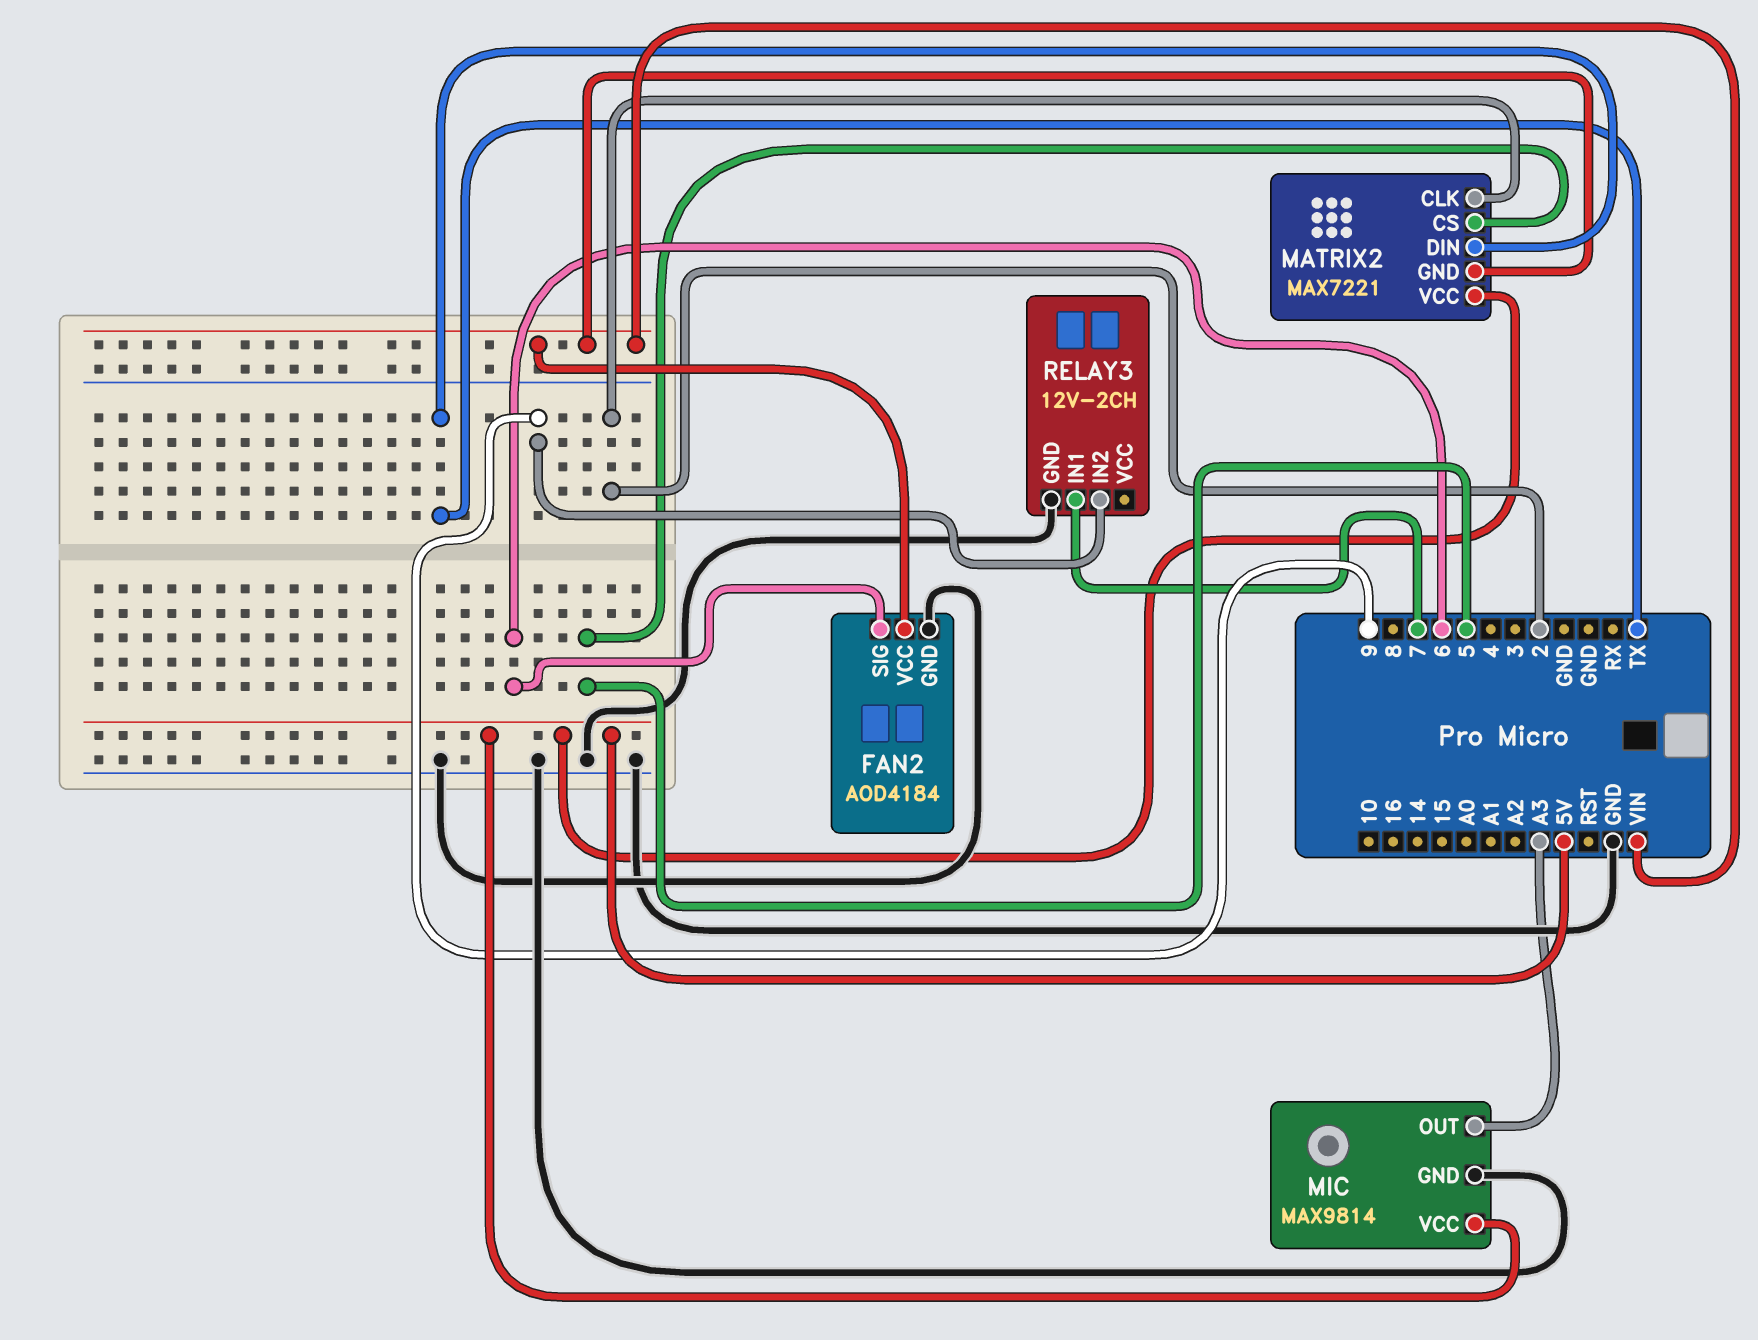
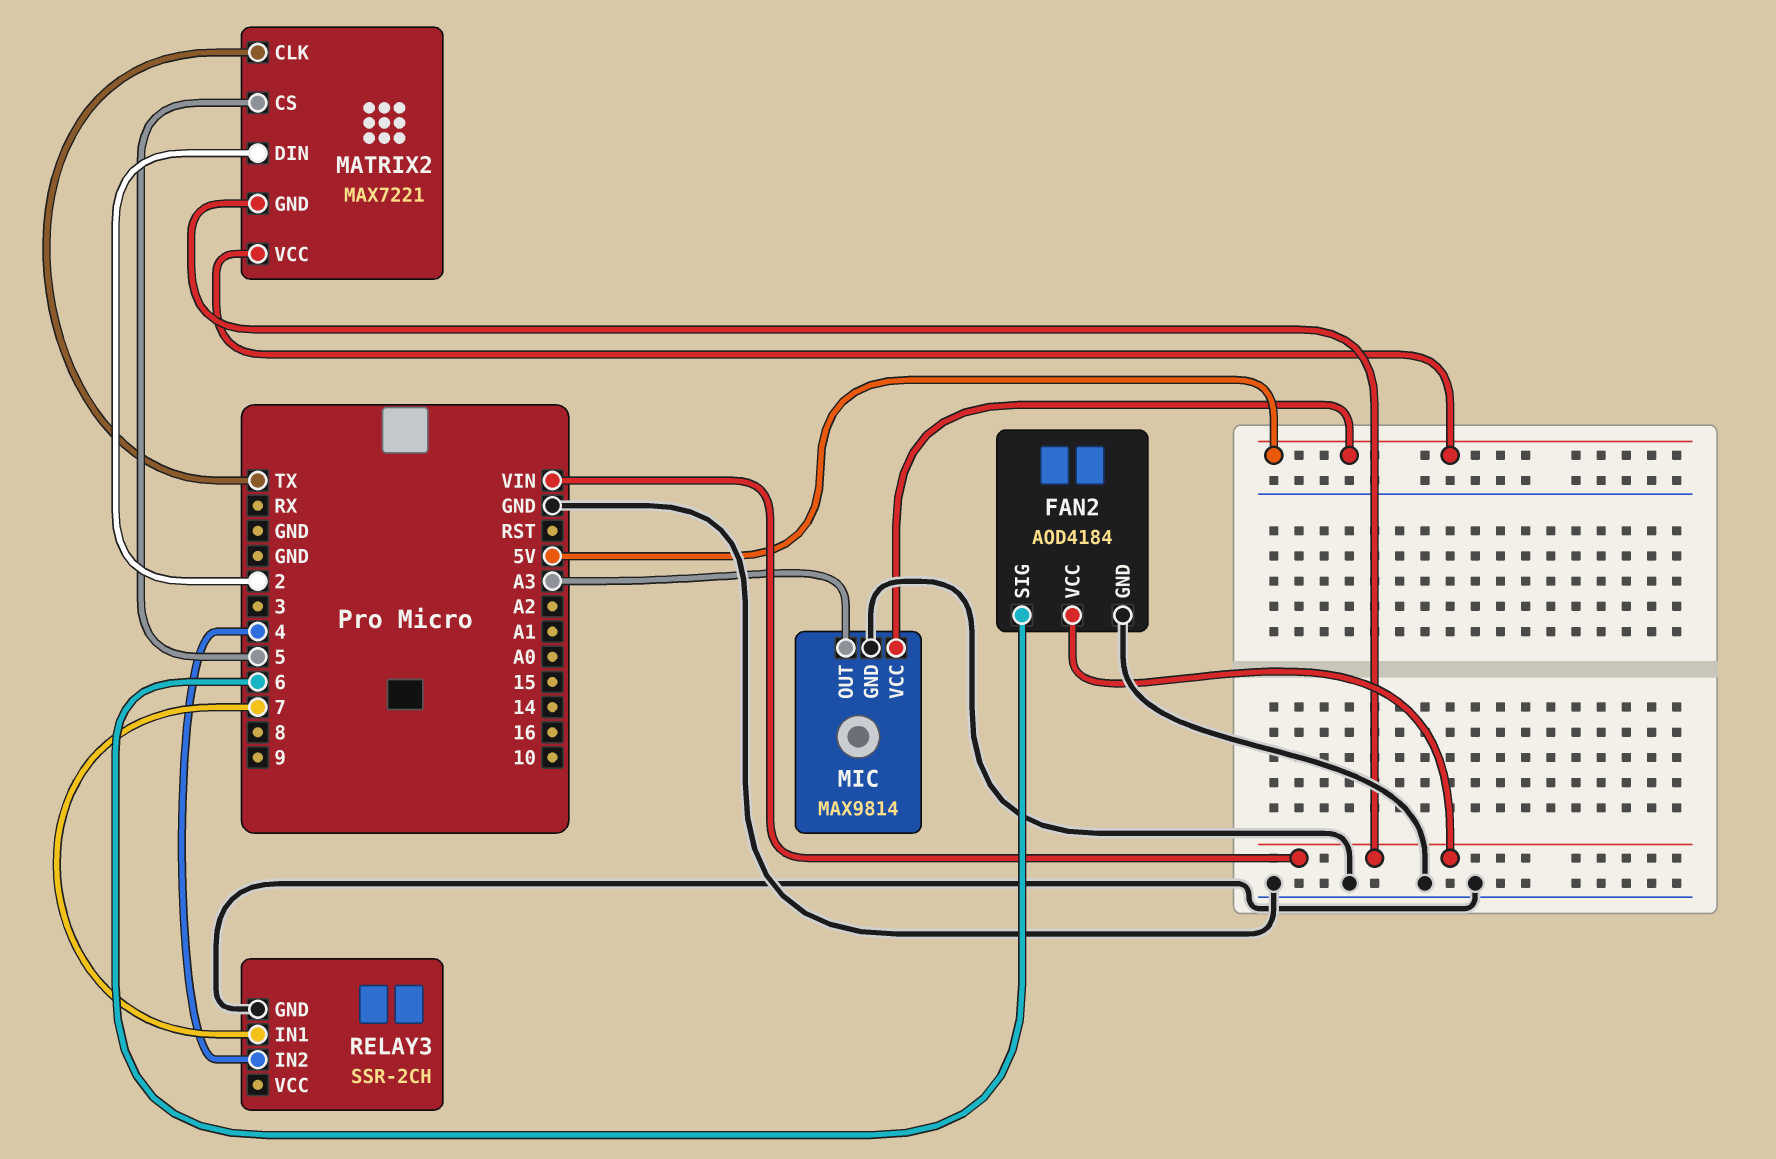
MATRIX2 pin CLK: 2 -> TX
MATRIX2 pin DIN: TX -> 2
RELAY3: 12V-2CH -> SSR-2CH
RELAY3 pin IN2: 9 -> 4

